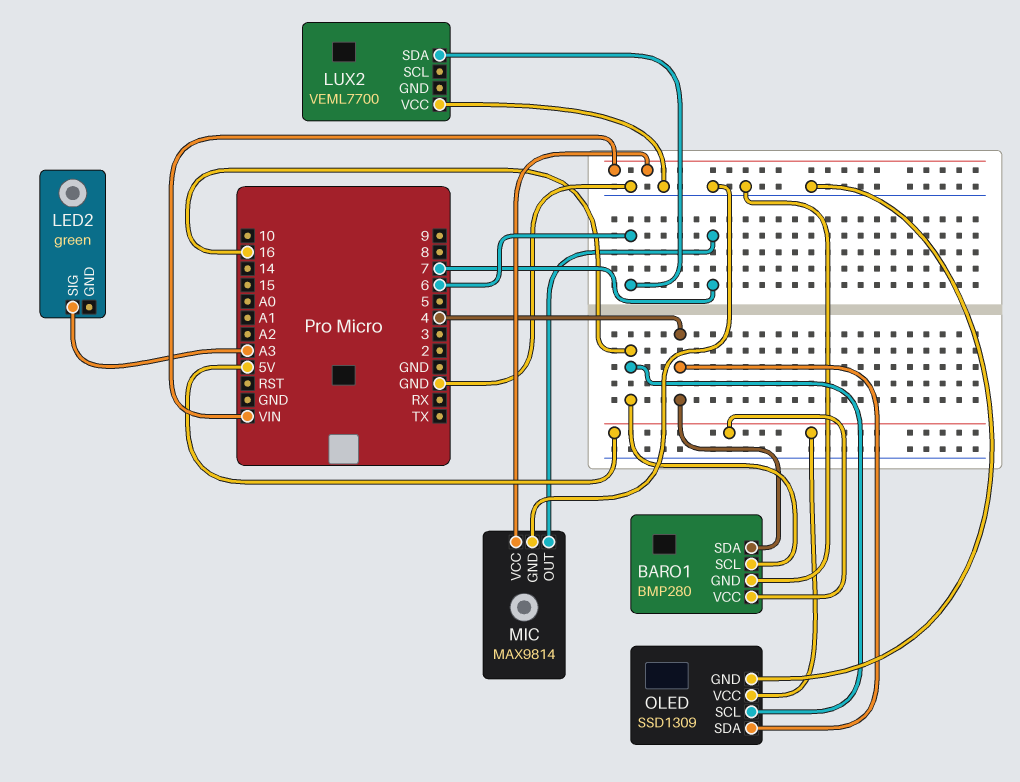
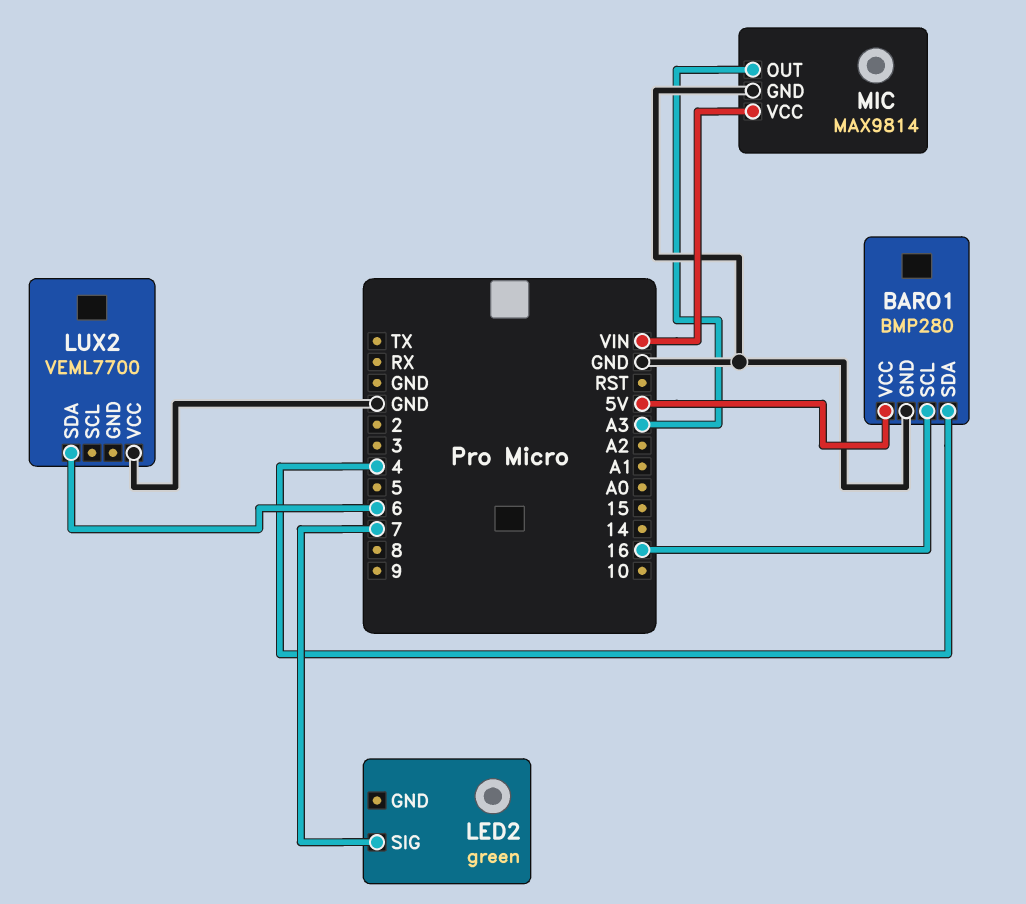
LED2 pin SIG: A3 -> 7
MIC pin OUT: 7 -> A3
OLED: SSD1309 -> none
OLED pin GND: GND -> none
OLED pin SCL: 16 -> none
OLED pin SDA: 4 -> none
OLED pin VCC: 5V -> none

